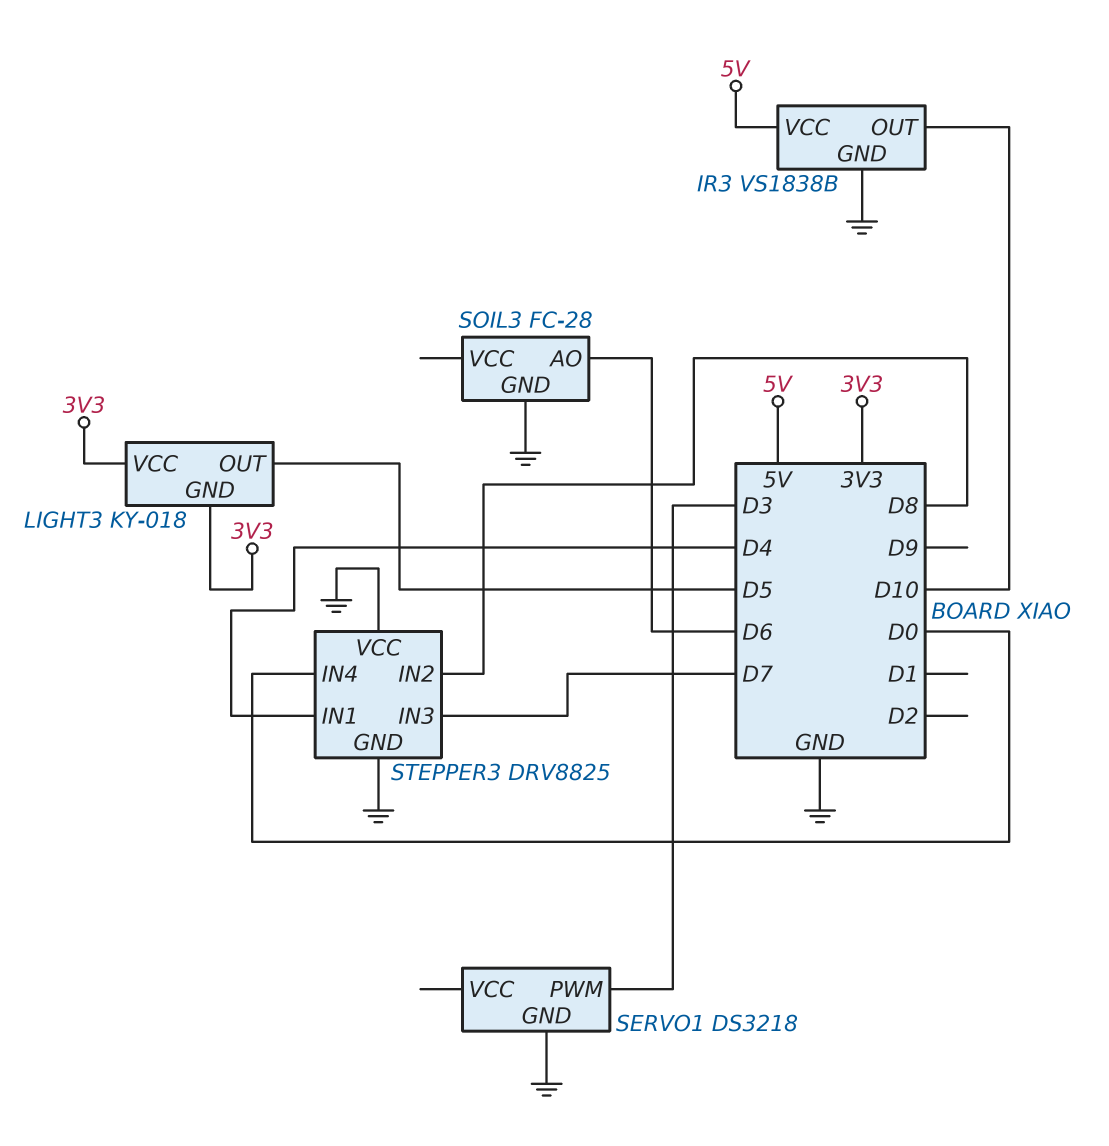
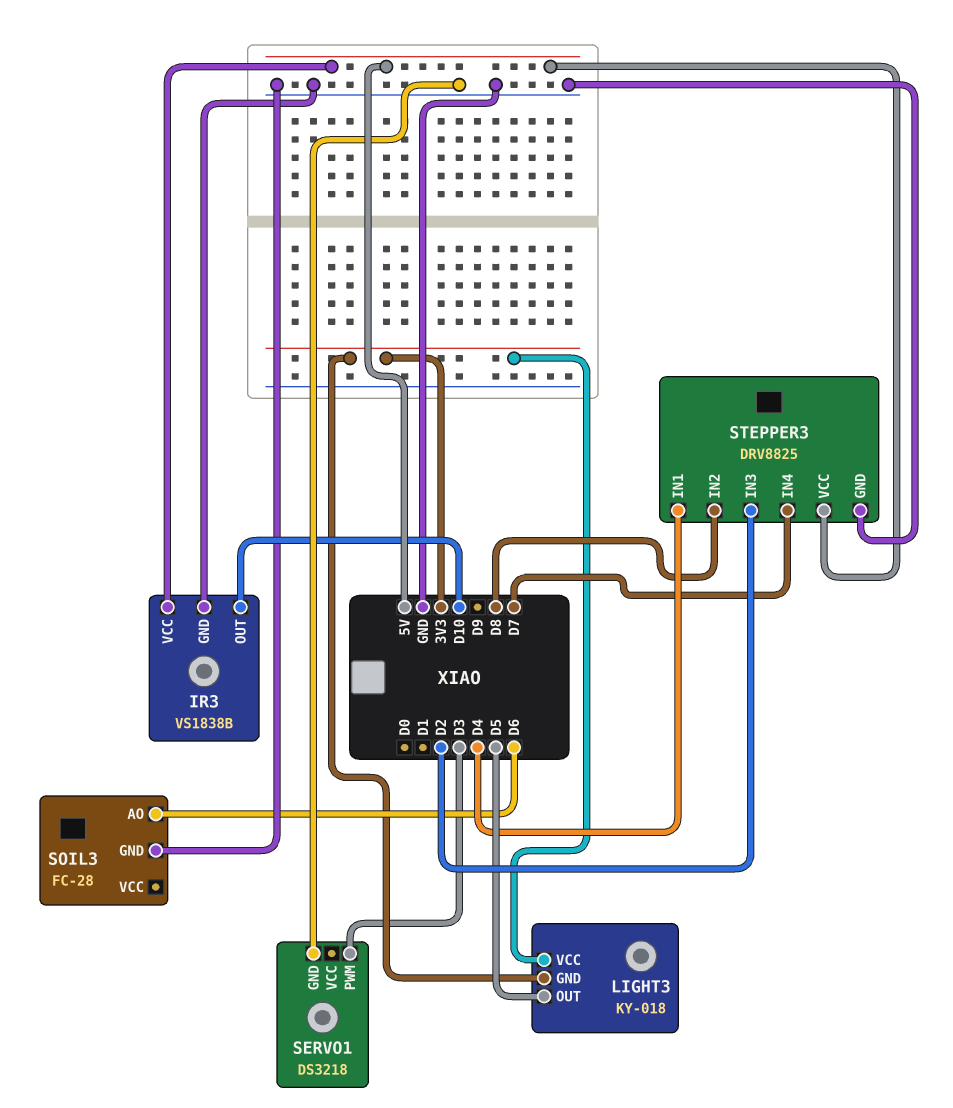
STEPPER3 pin IN3: D7 -> D2
STEPPER3 pin IN4: D0 -> D7
STEPPER3 pin VCC: GND -> 5V

